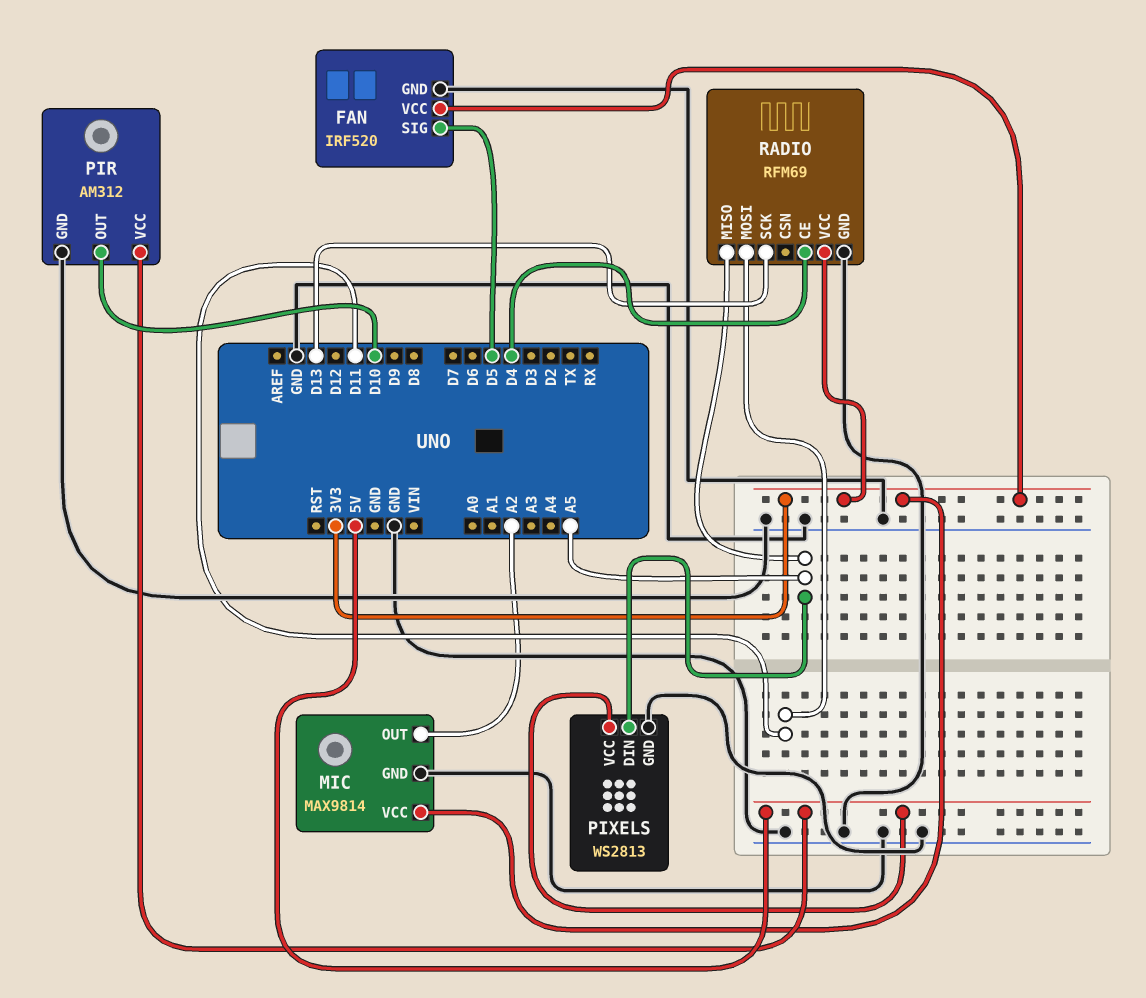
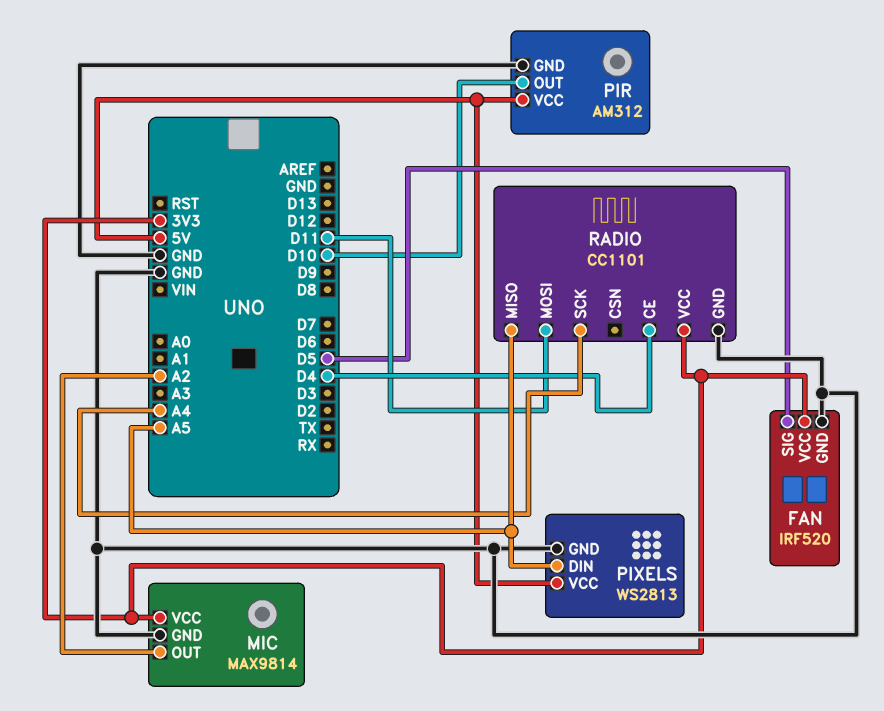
RADIO: RFM69 -> CC1101
RADIO pin SCK: D13 -> A4

